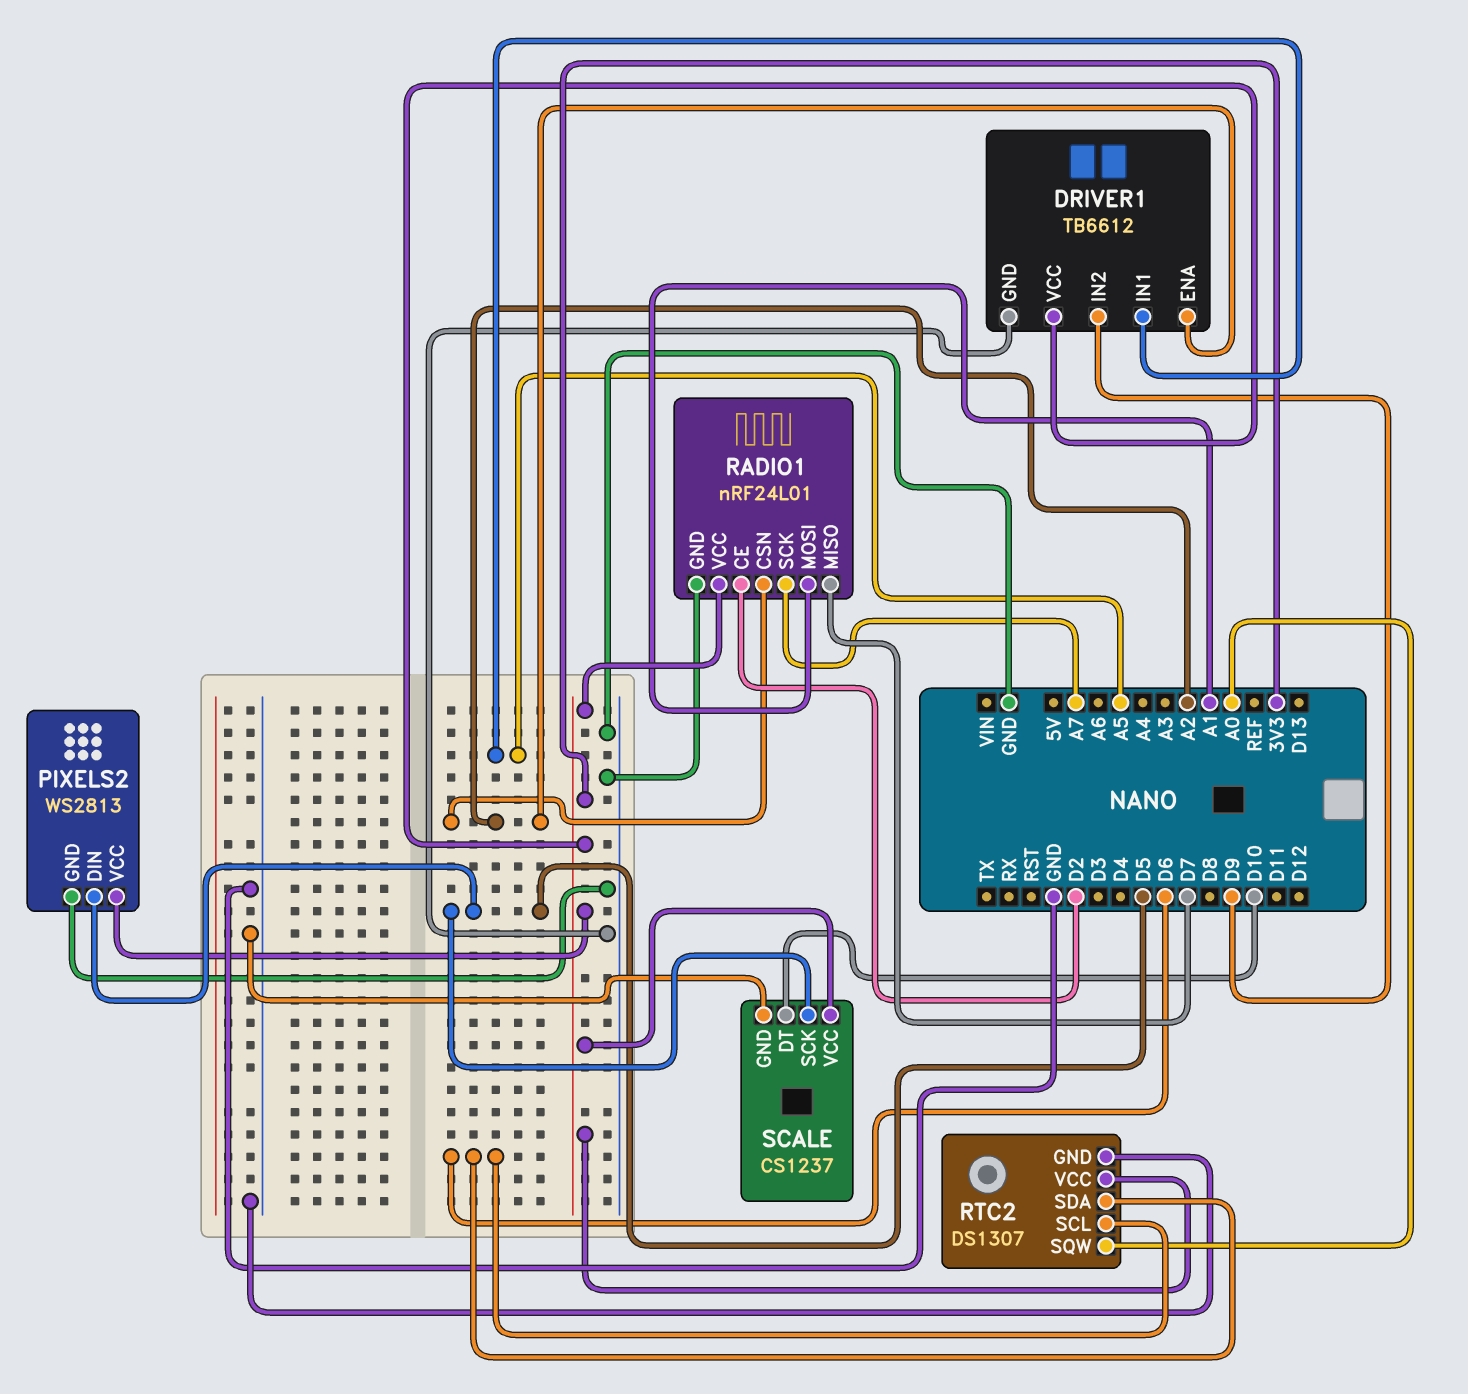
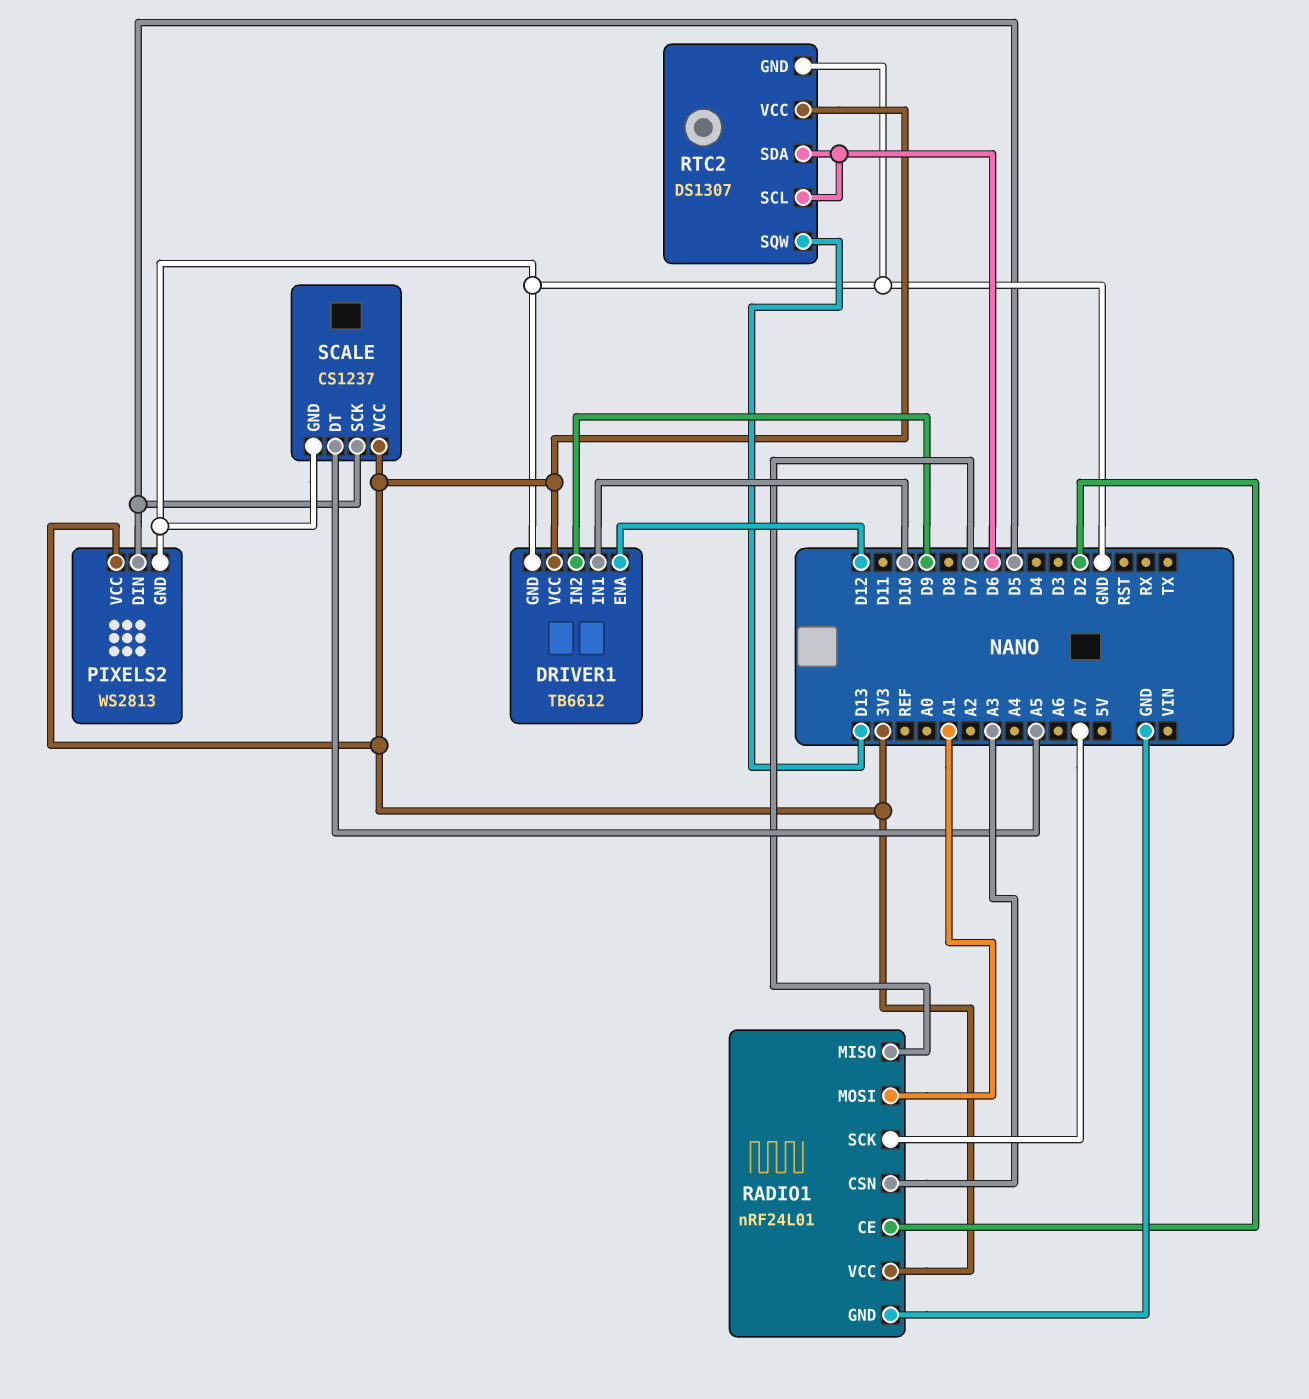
DRIVER1 pin ENA: A2 -> D12
DRIVER1 pin IN1: A5 -> D10
RADIO1 pin CSN: A2 -> A3
RTC2 pin SQW: A0 -> D13
SCALE pin DT: D10 -> A5

